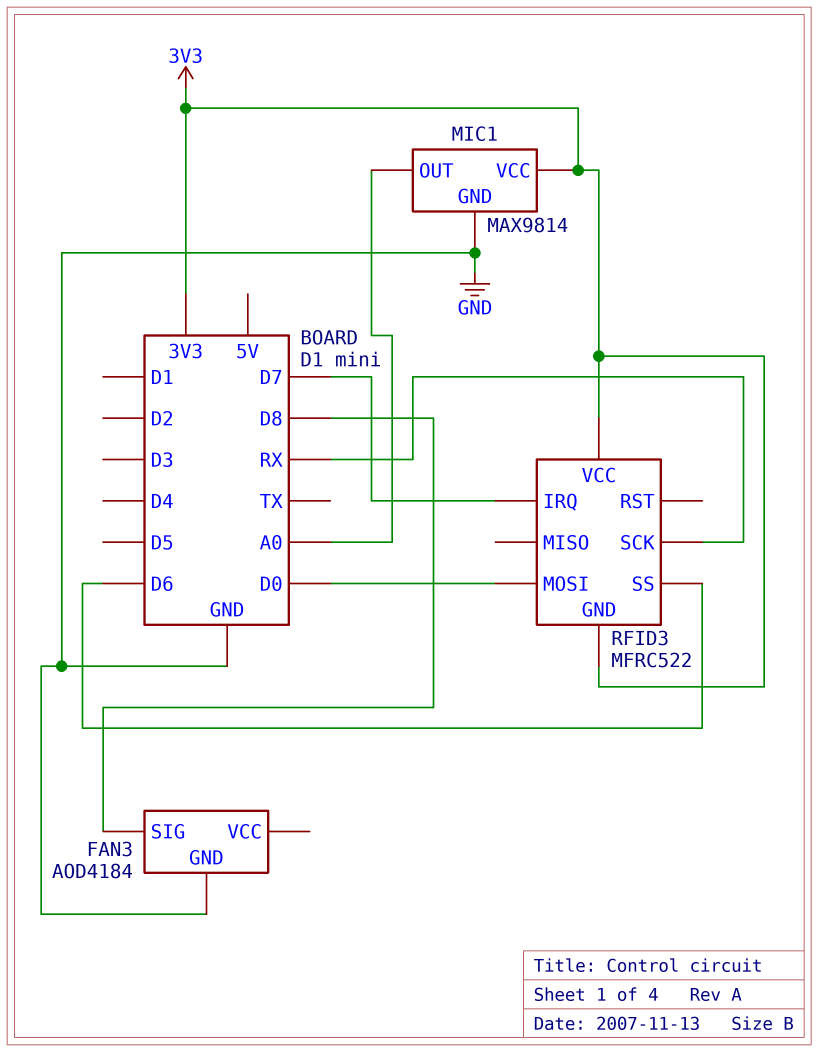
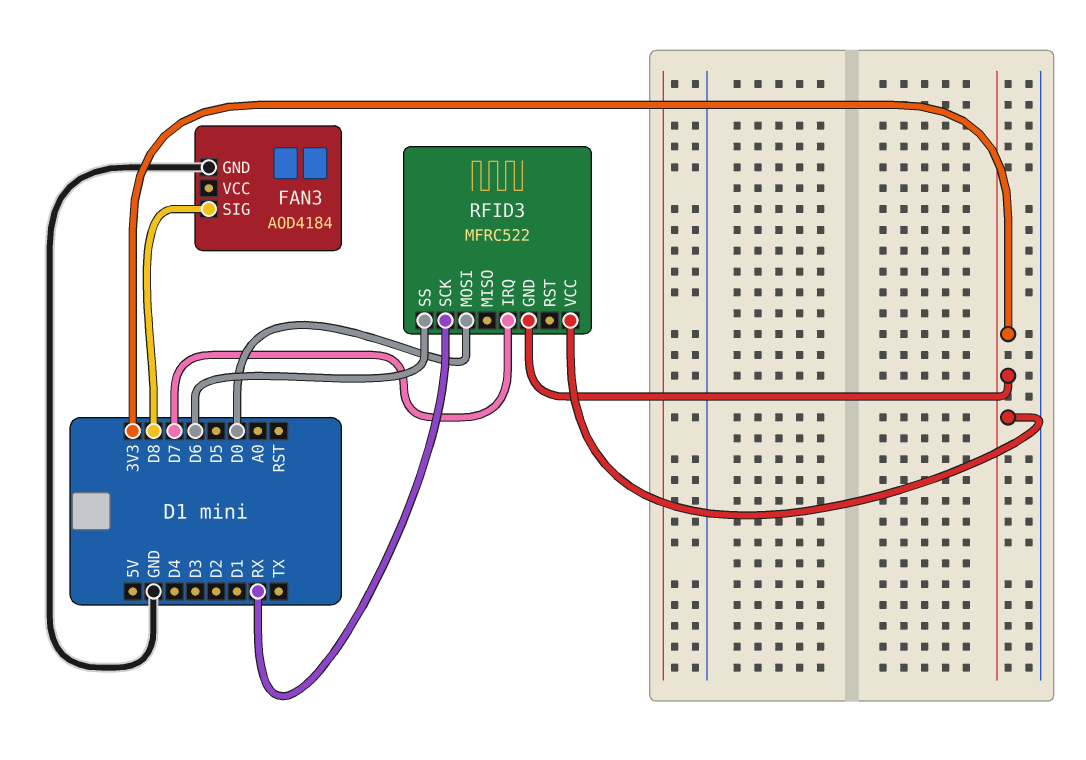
MIC1: MAX9814 -> none
MIC1 pin GND: GND -> none
MIC1 pin OUT: A0 -> none
MIC1 pin VCC: 3V3 -> none

